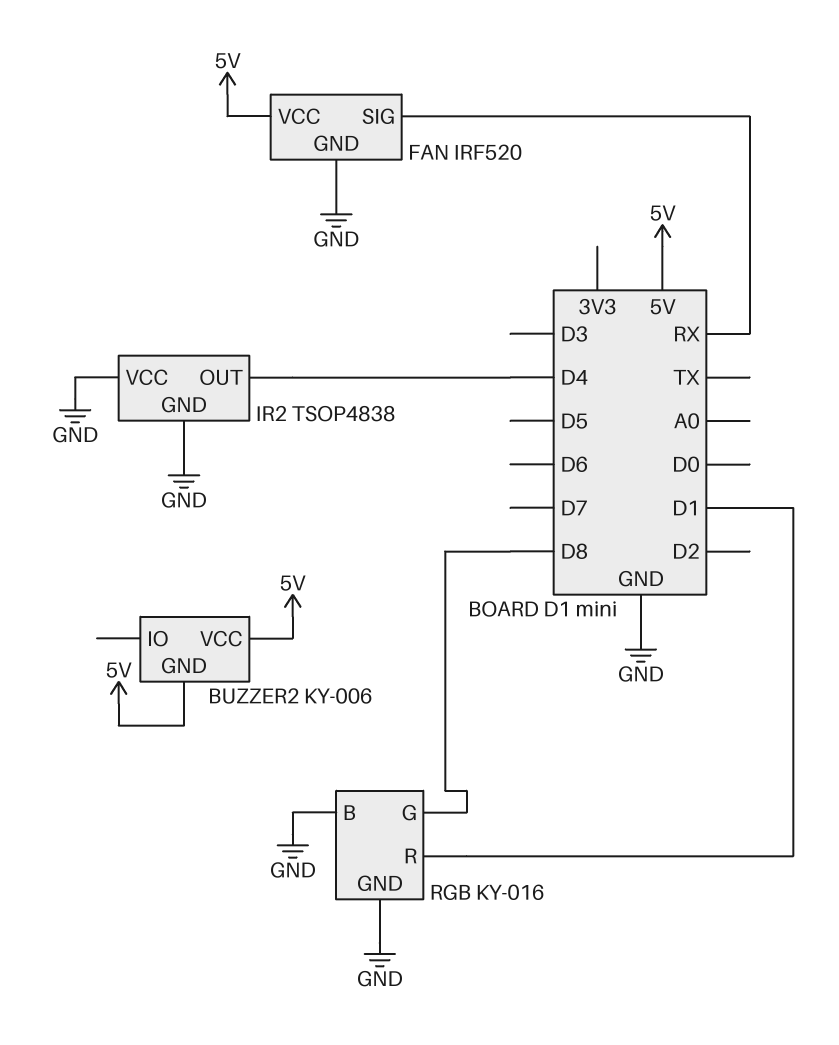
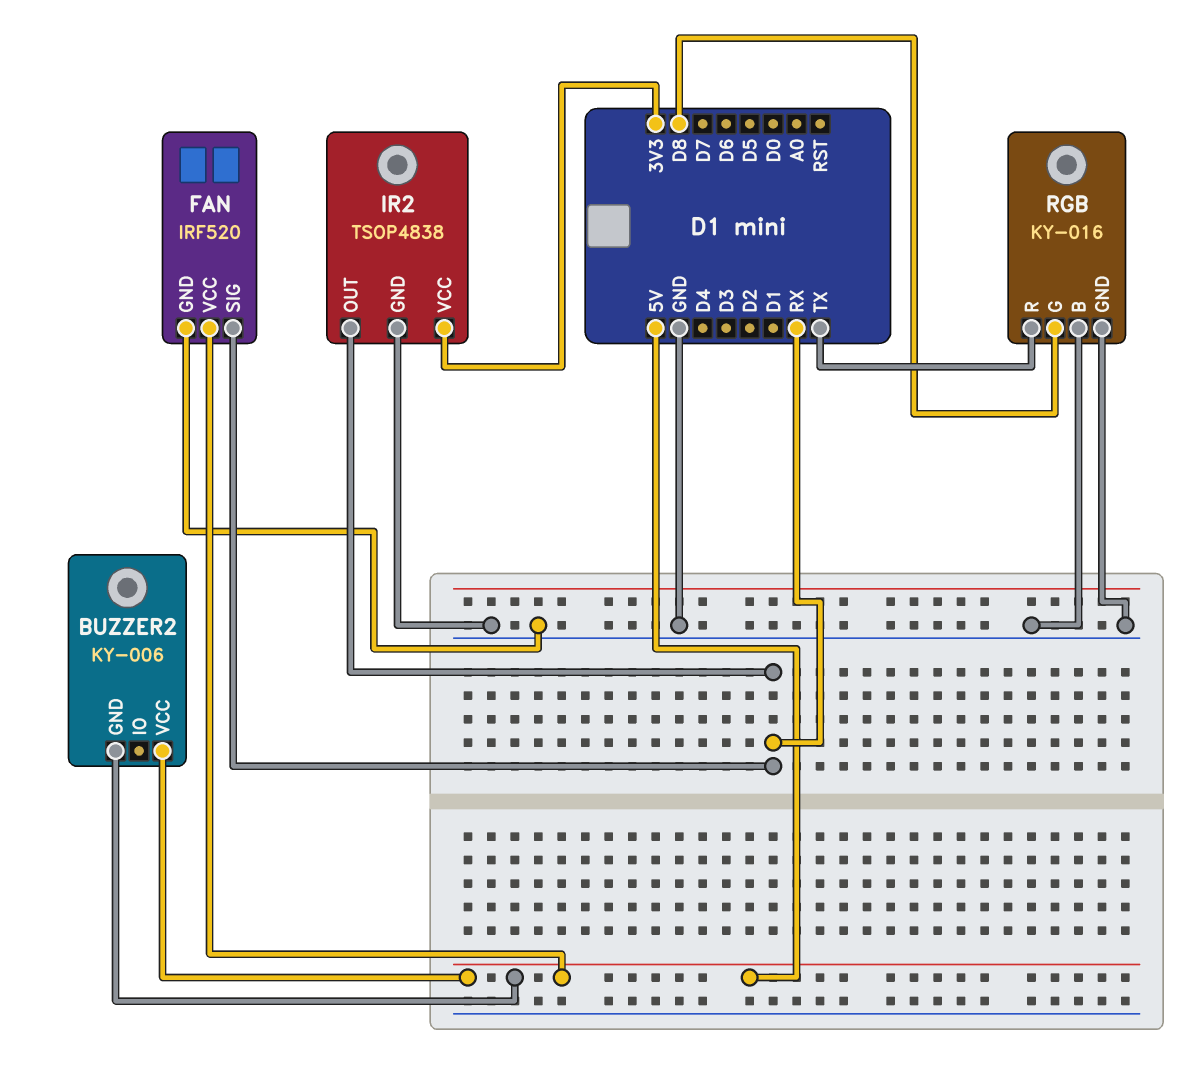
IR2 pin OUT: D4 -> RX
IR2 pin VCC: GND -> 3V3
RGB pin R: D1 -> TX

